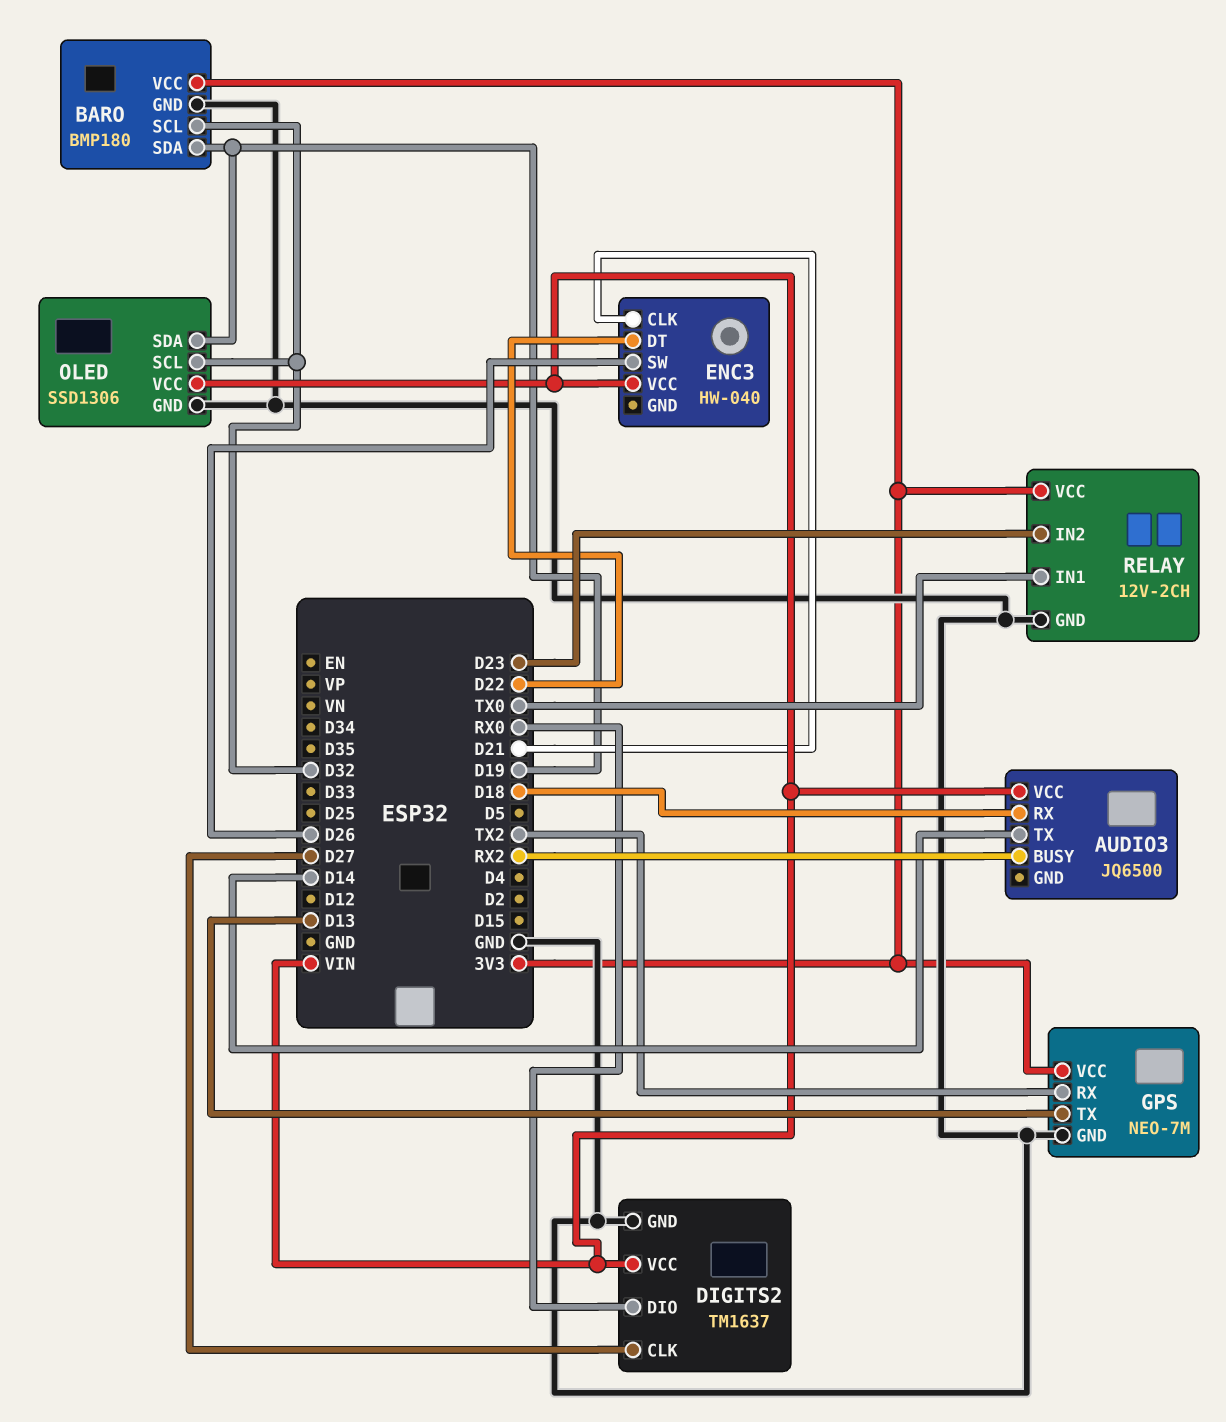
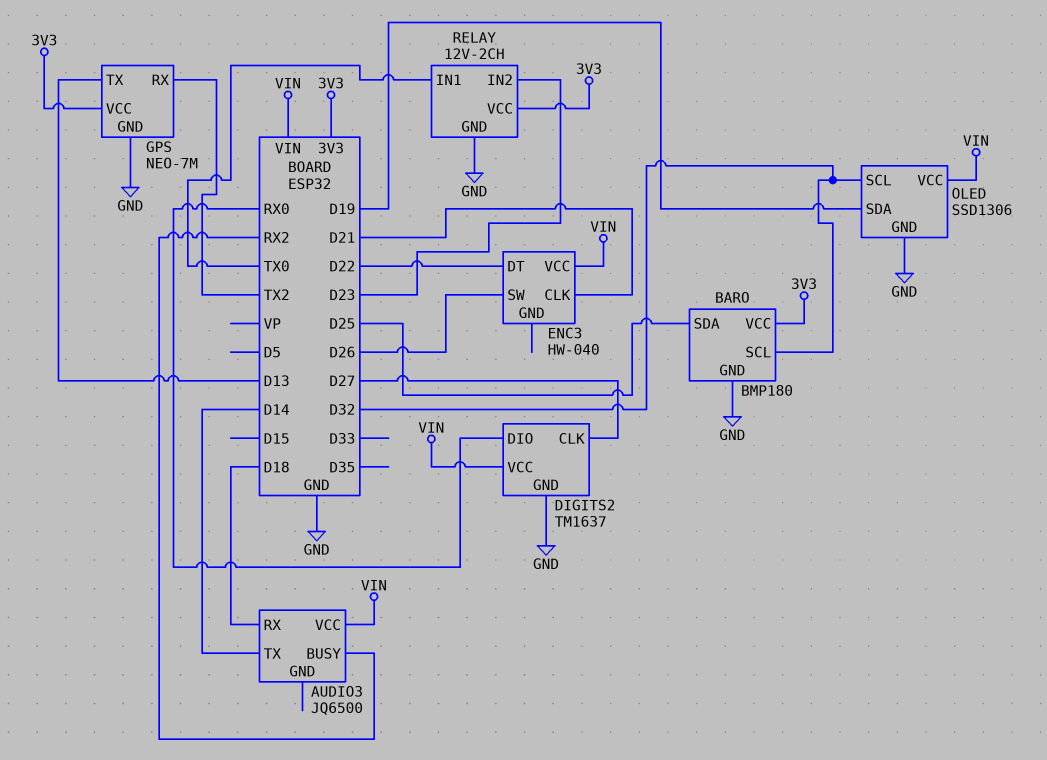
BARO pin SDA: D19 -> D25

